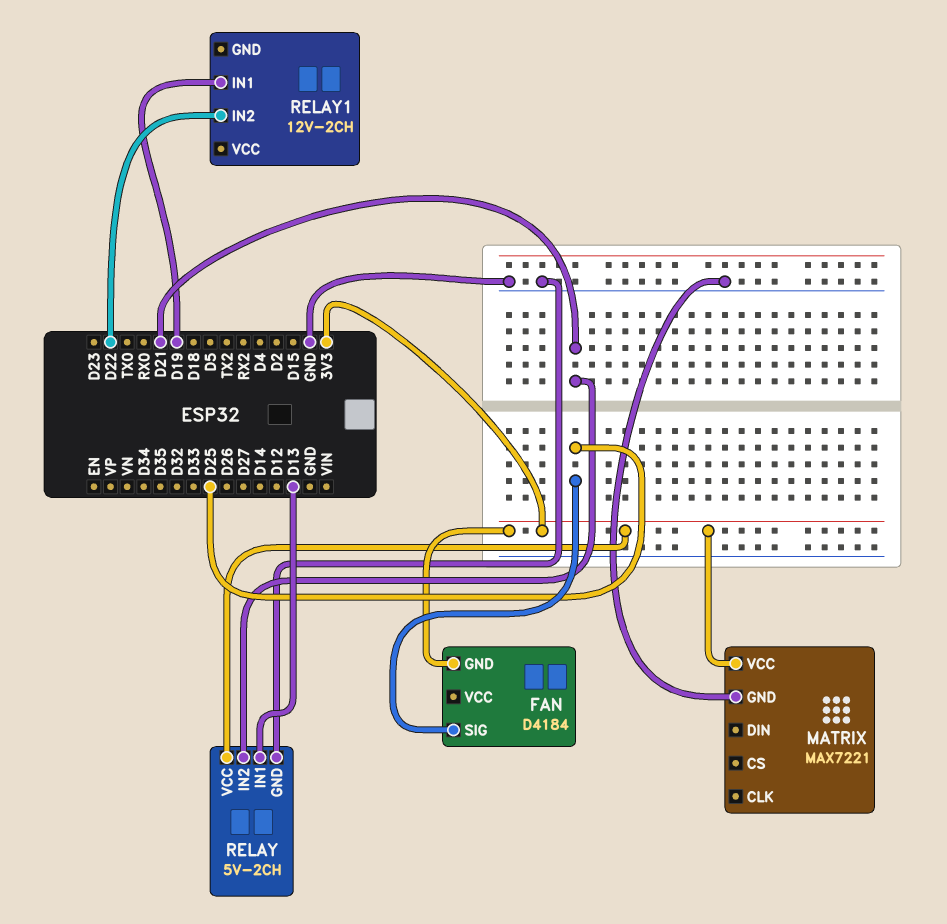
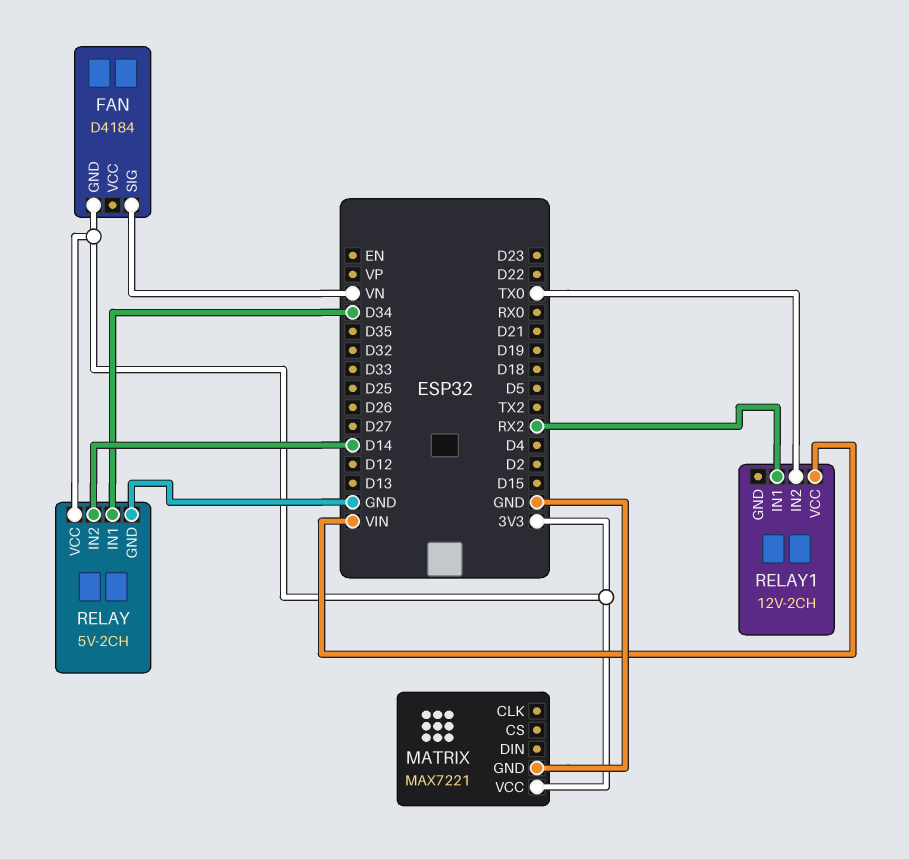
FAN pin SIG: D25 -> VN
RELAY pin IN1: D13 -> D34
RELAY pin IN2: D21 -> D14
RELAY1 pin IN1: D19 -> RX2
RELAY1 pin IN2: D22 -> TX0
RELAY1 pin VCC: none -> VIN

